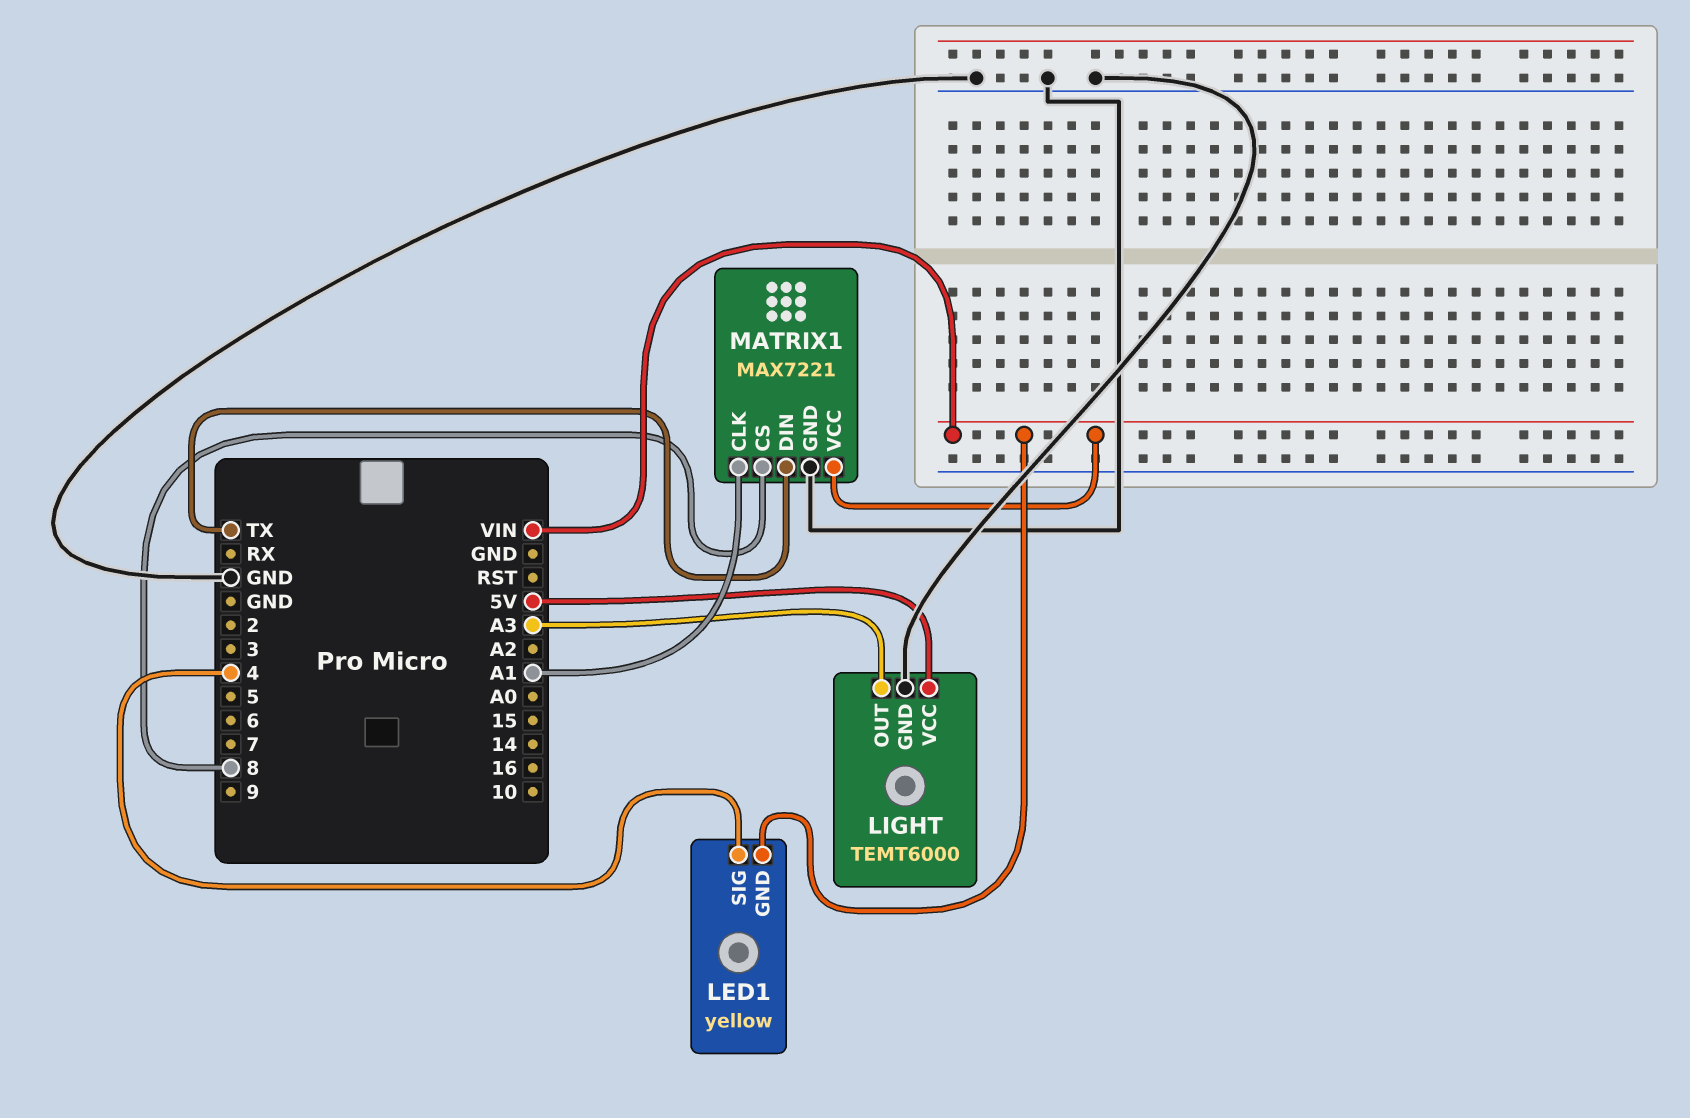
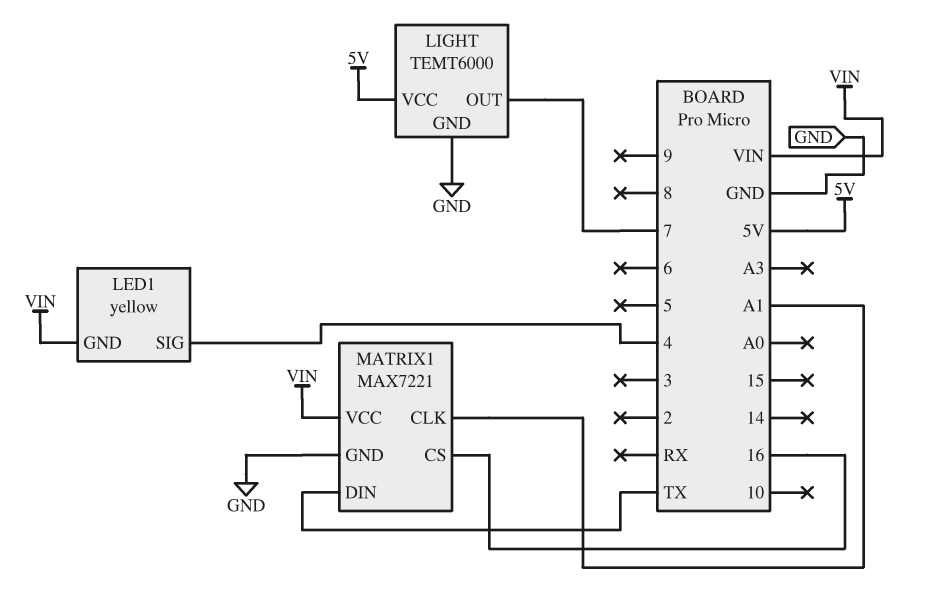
LIGHT pin OUT: A3 -> 7
MATRIX1 pin CS: 8 -> 16

